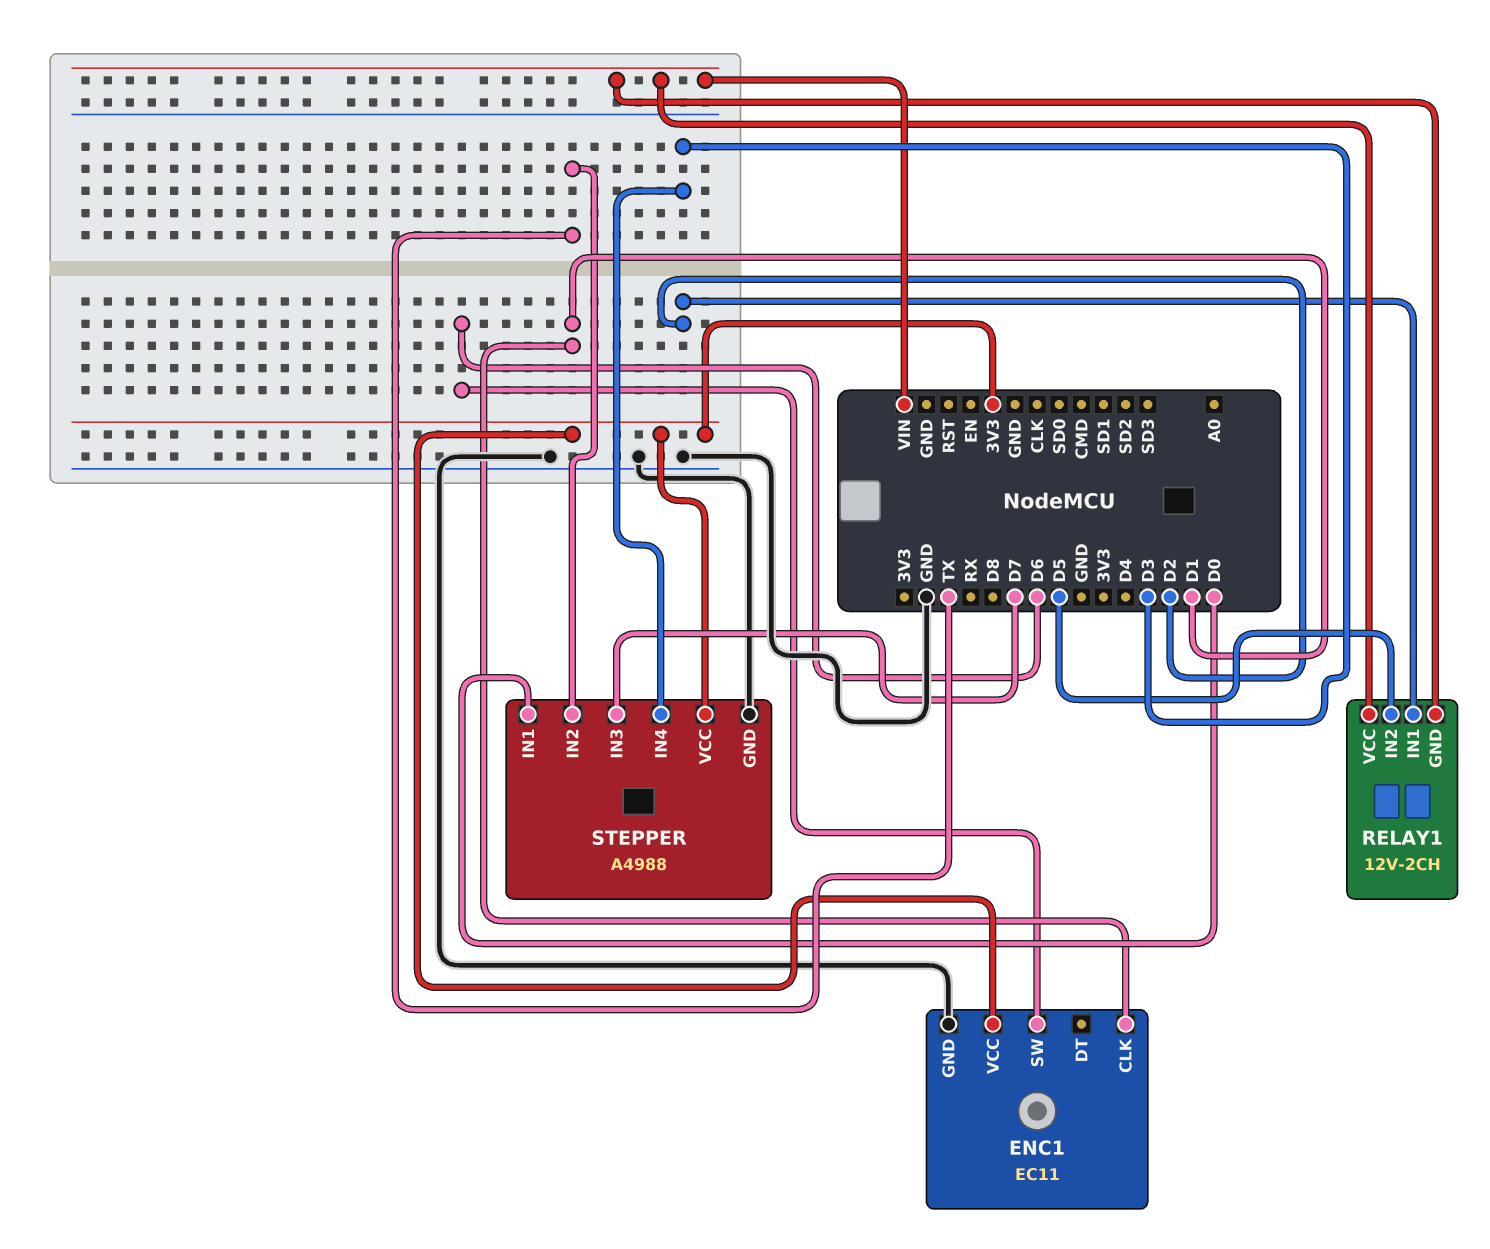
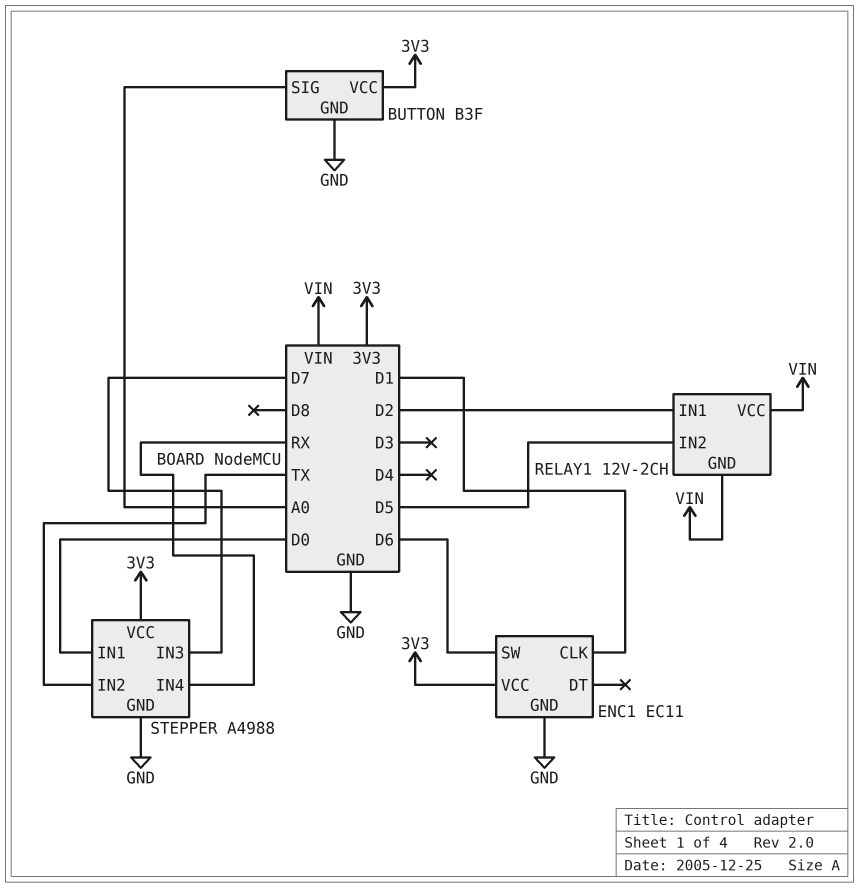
BUTTON: none -> B3F
BUTTON pin GND: none -> GND
BUTTON pin SIG: none -> A0
BUTTON pin VCC: none -> 3V3
STEPPER pin IN4: D3 -> RX

